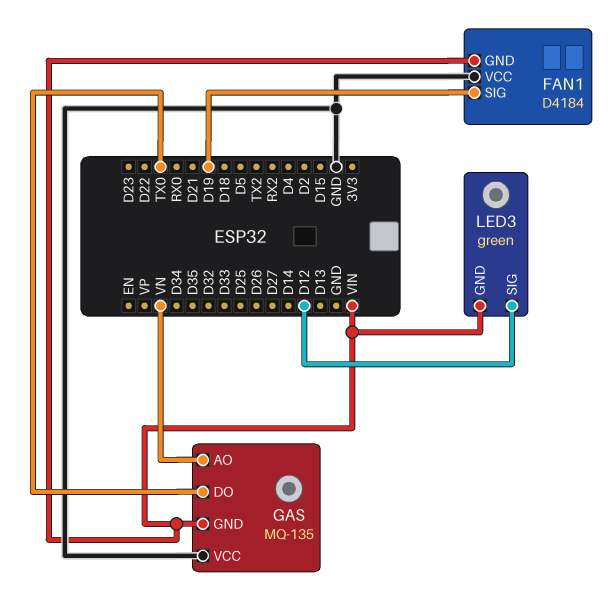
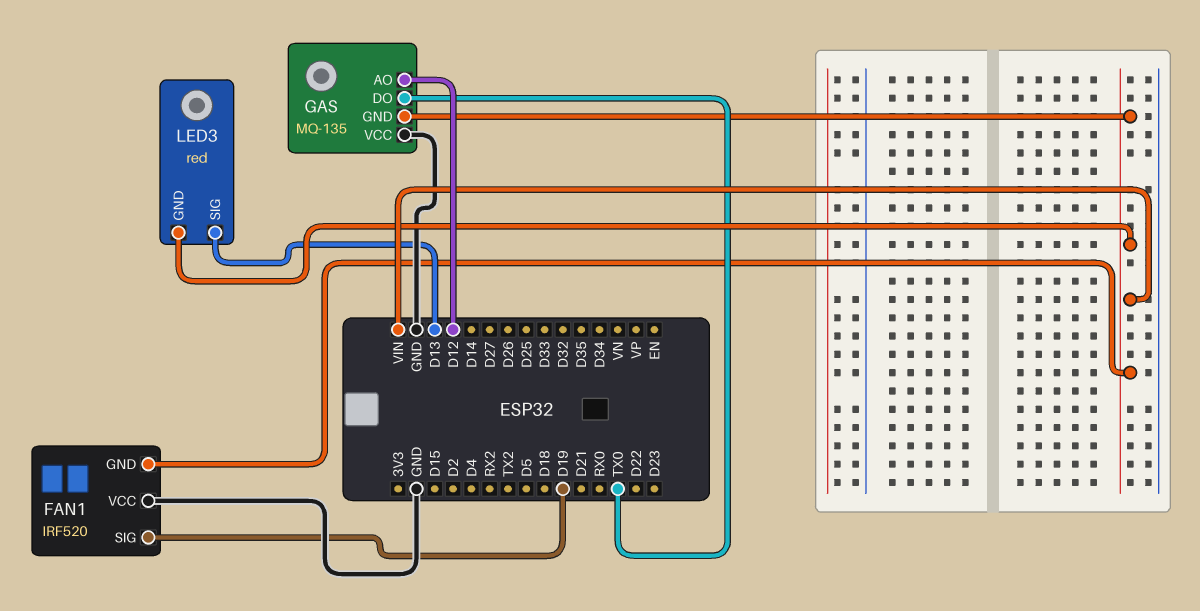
FAN1: D4184 -> IRF520
GAS pin AO: VN -> D12
LED3: green -> red
LED3 pin SIG: D12 -> D13

